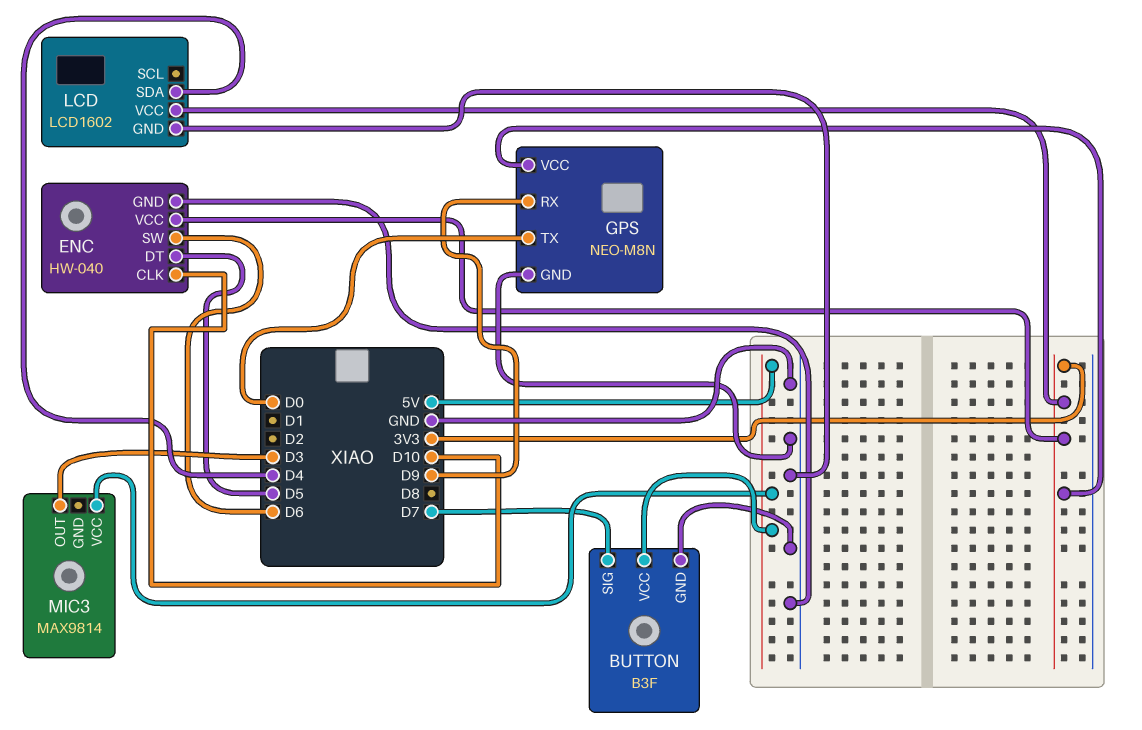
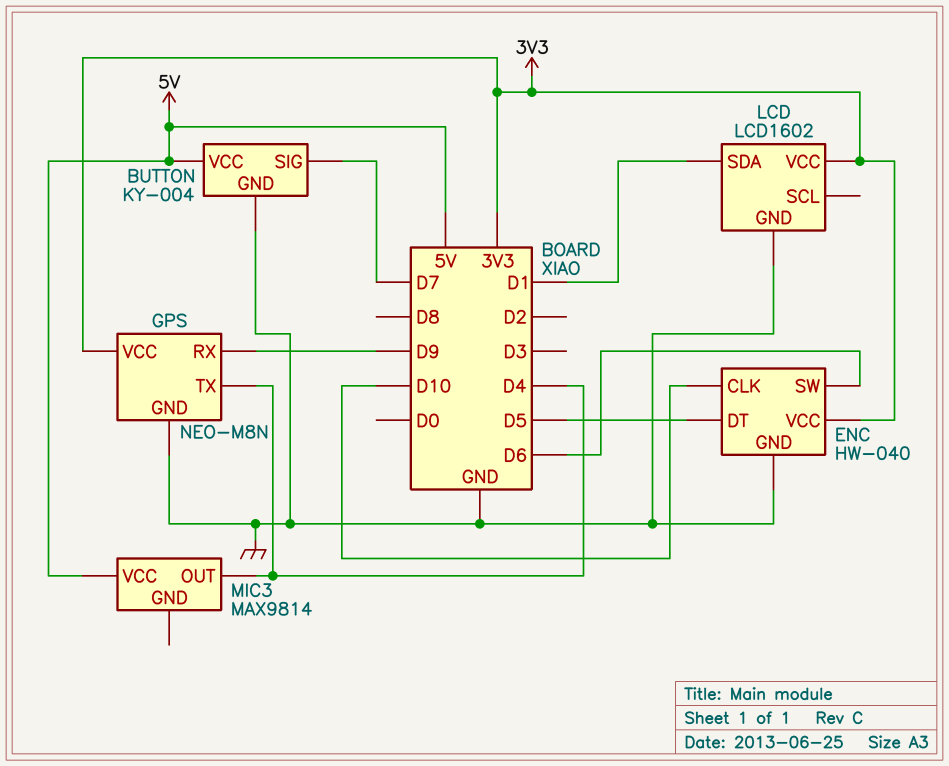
BUTTON: B3F -> KY-004
GPS pin TX: D0 -> D4
LCD pin SDA: D4 -> D1
MIC3 pin OUT: D3 -> D4

